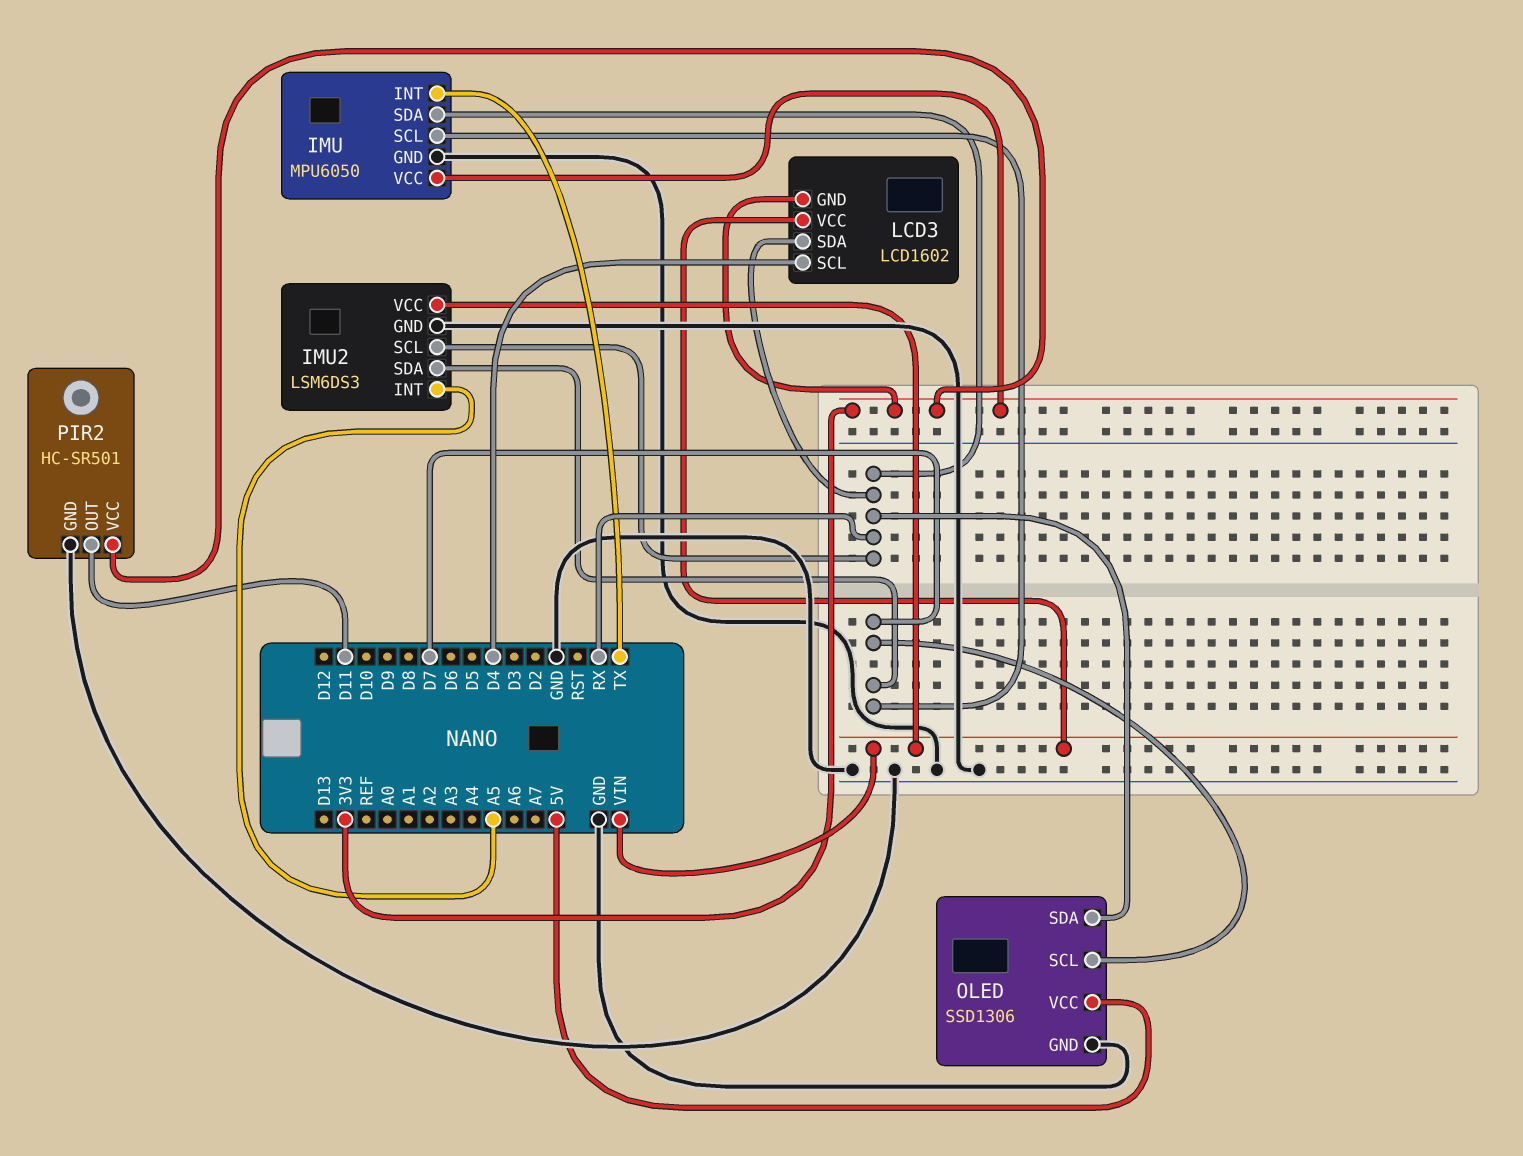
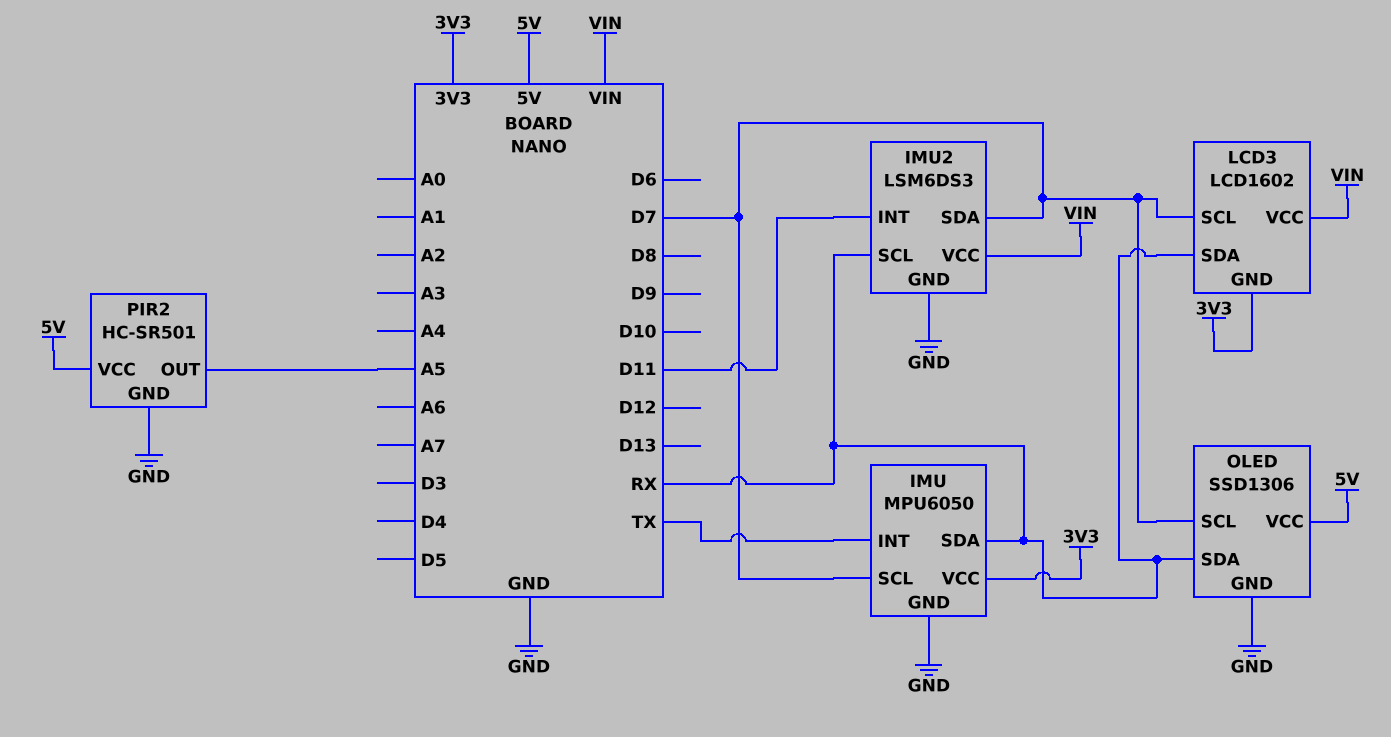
IMU2 pin INT: A5 -> D11
LCD3 pin SCL: D4 -> D7
PIR2 pin OUT: D11 -> A5
PIR2 pin VCC: 3V3 -> 5V

